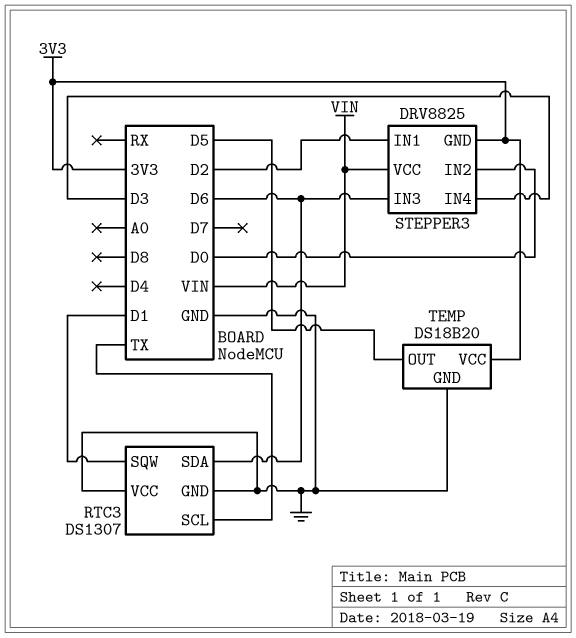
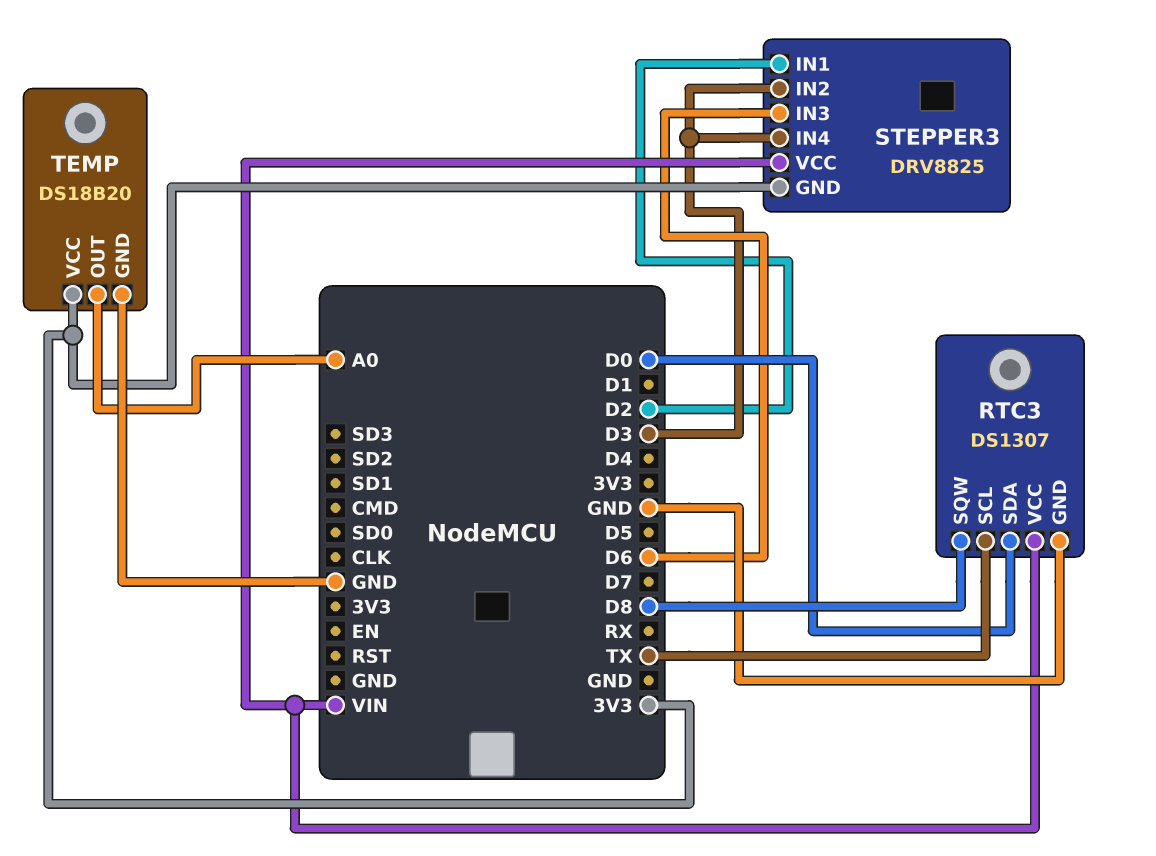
RTC3 pin SDA: D6 -> D0
RTC3 pin SQW: D1 -> D8
RTC3 pin VCC: GND -> VIN
STEPPER3 pin IN2: D0 -> D3
TEMP pin OUT: D5 -> A0

